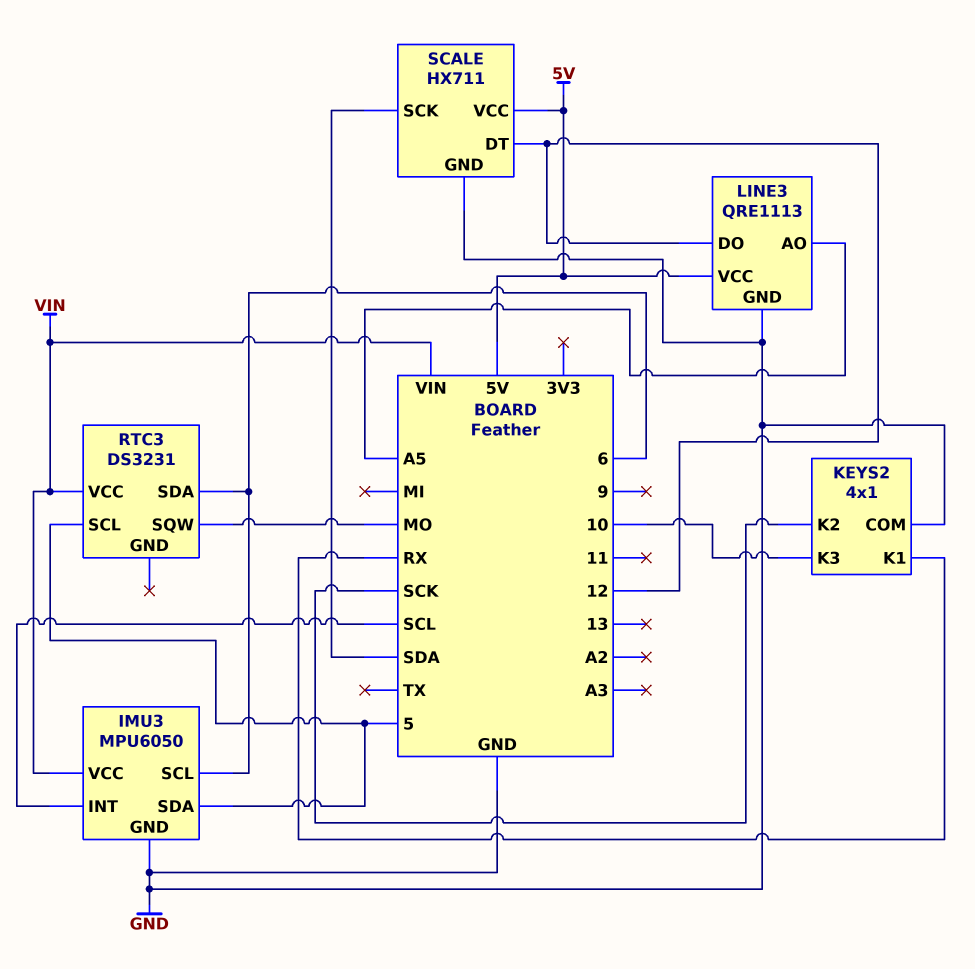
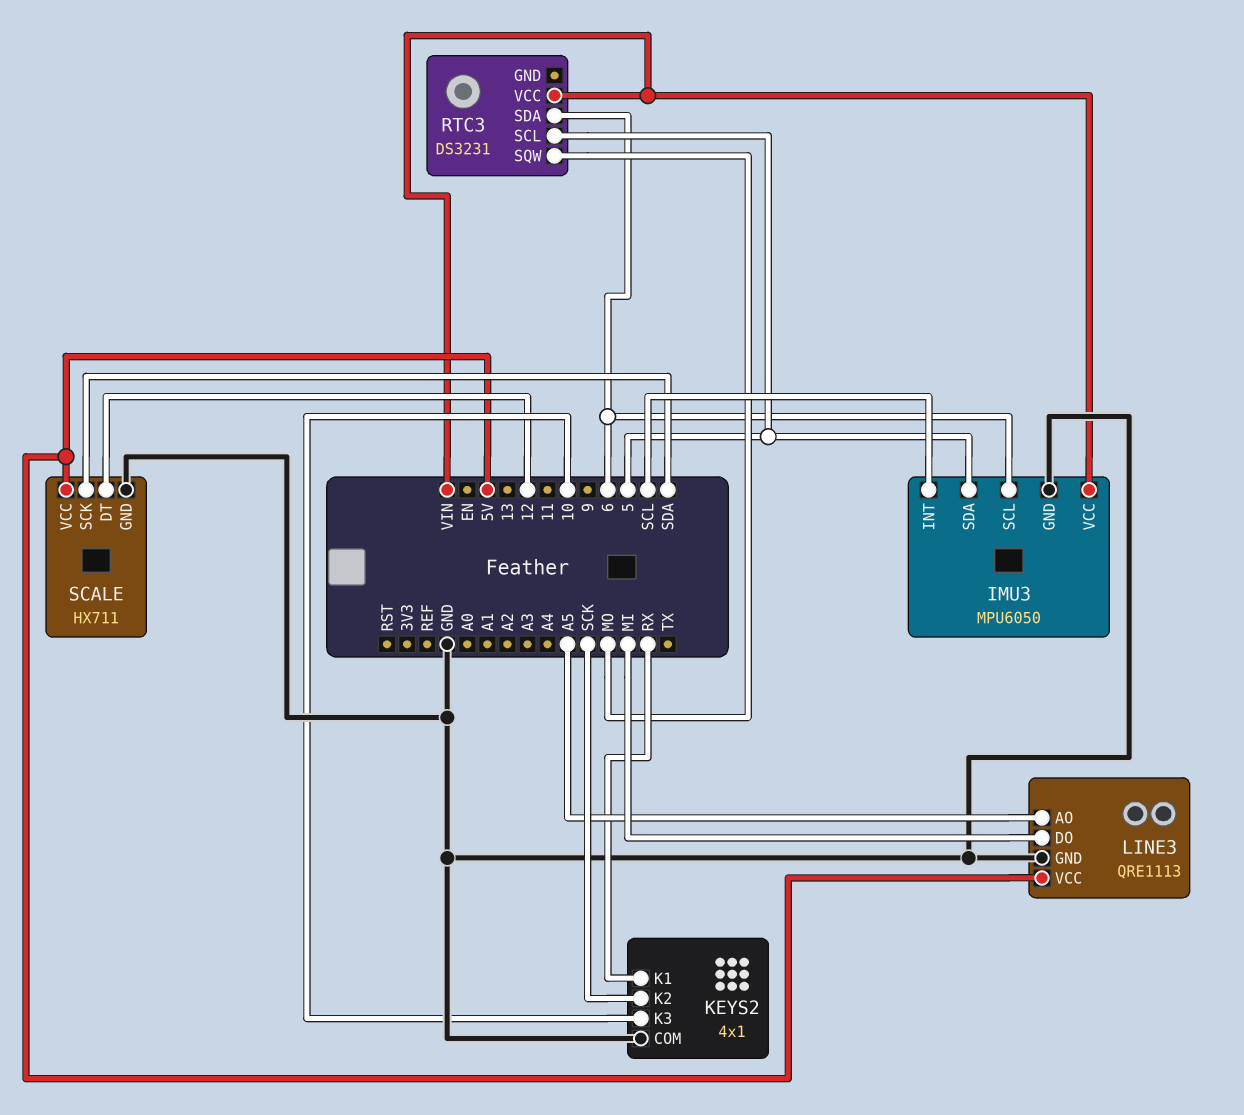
LINE3 pin DO: 12 -> MI

